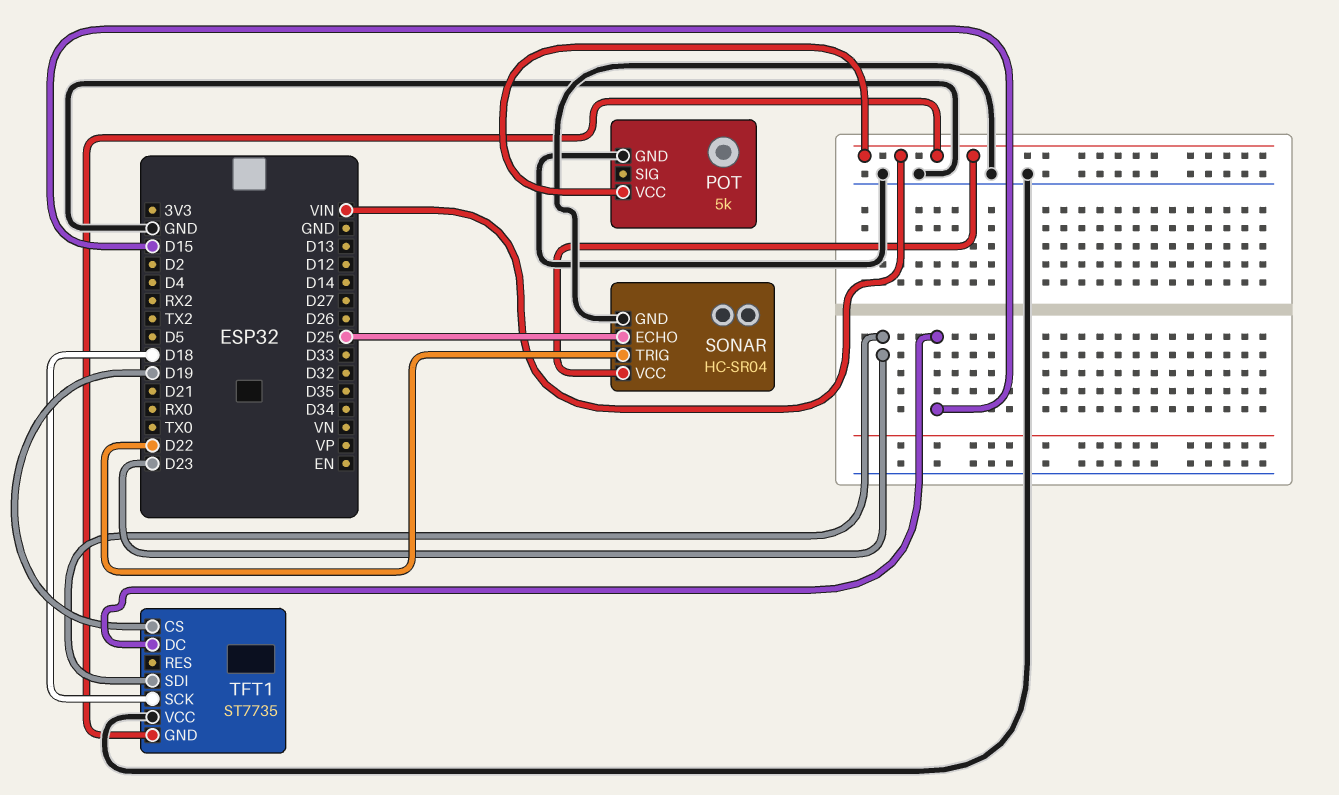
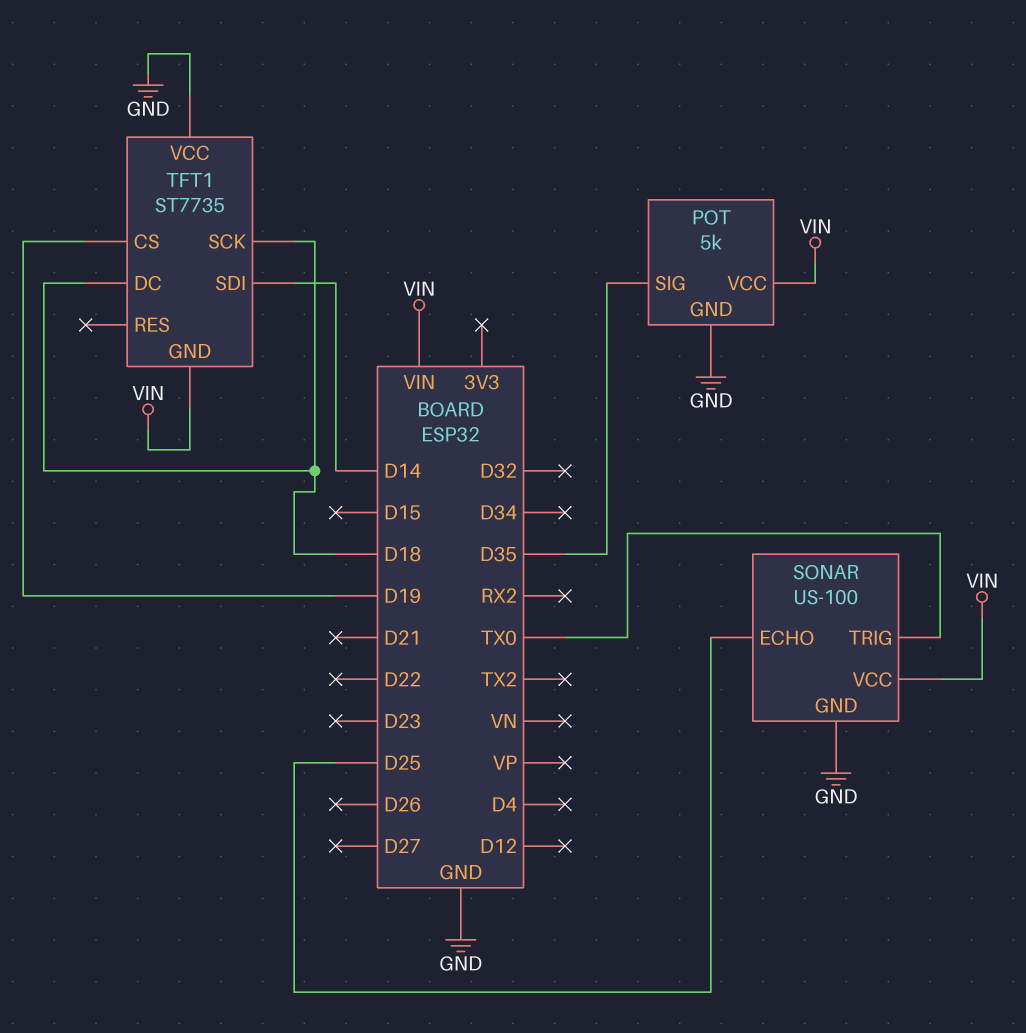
POT pin SIG: none -> D35
SONAR: HC-SR04 -> US-100
SONAR pin TRIG: D22 -> TX0
TFT1 pin DC: D15 -> D18
TFT1 pin SDI: D23 -> D14

